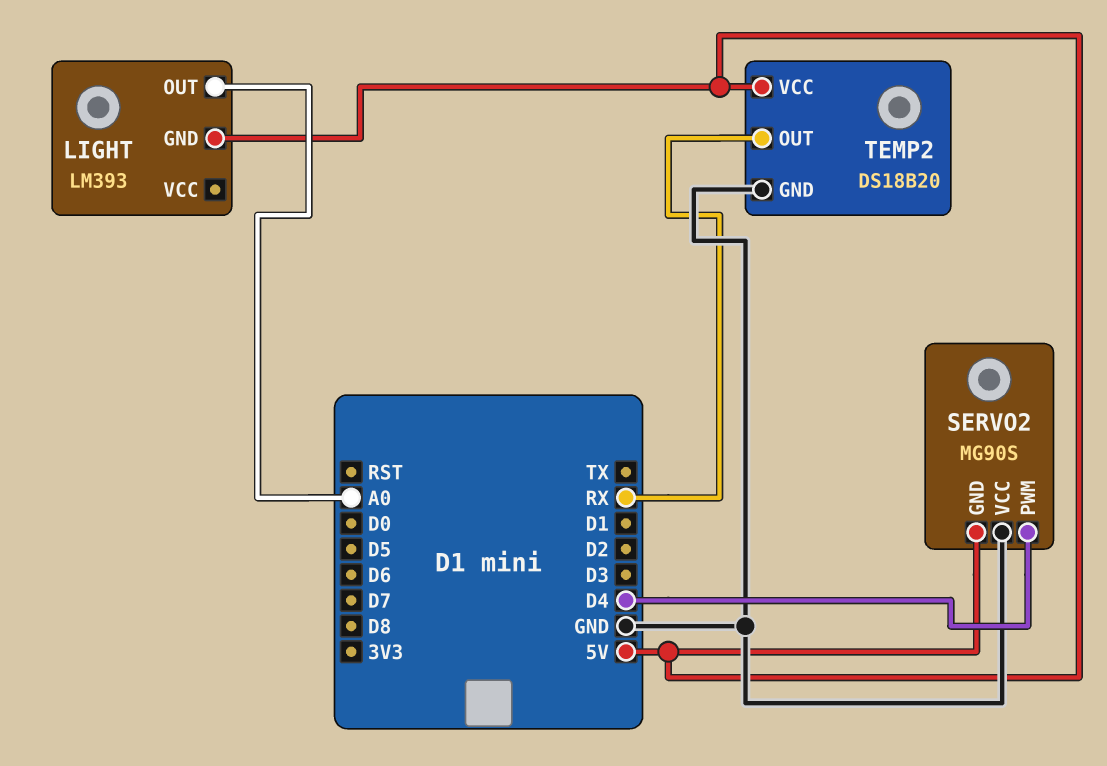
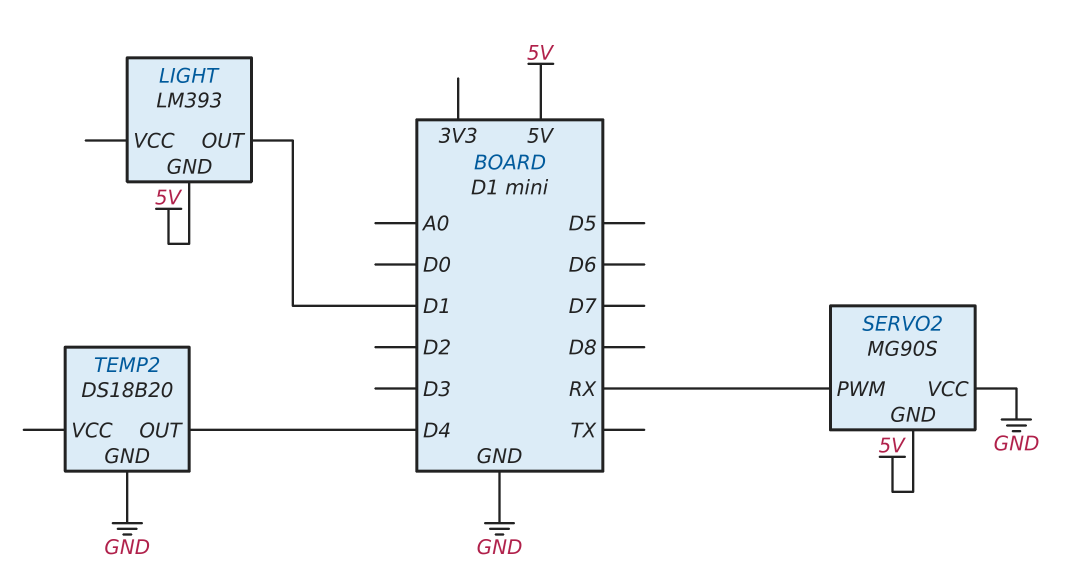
LIGHT pin OUT: A0 -> D1
SERVO2 pin PWM: D4 -> RX
TEMP2 pin OUT: RX -> D4
TEMP2 pin VCC: 5V -> none

